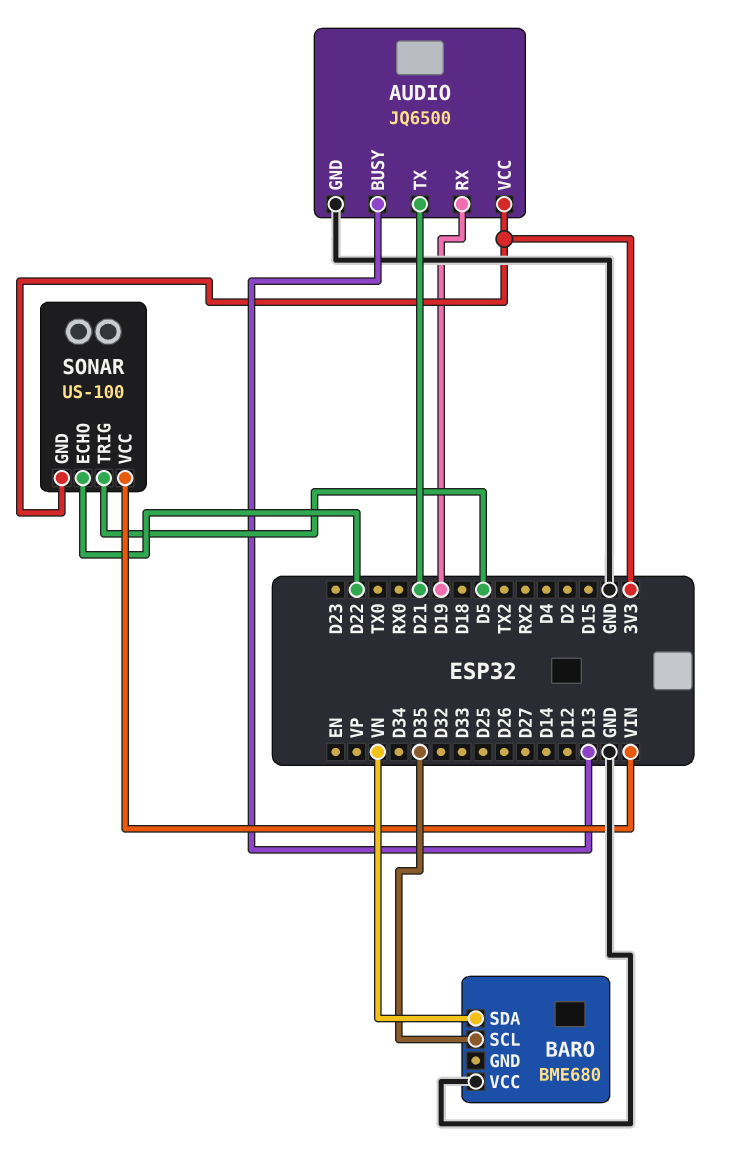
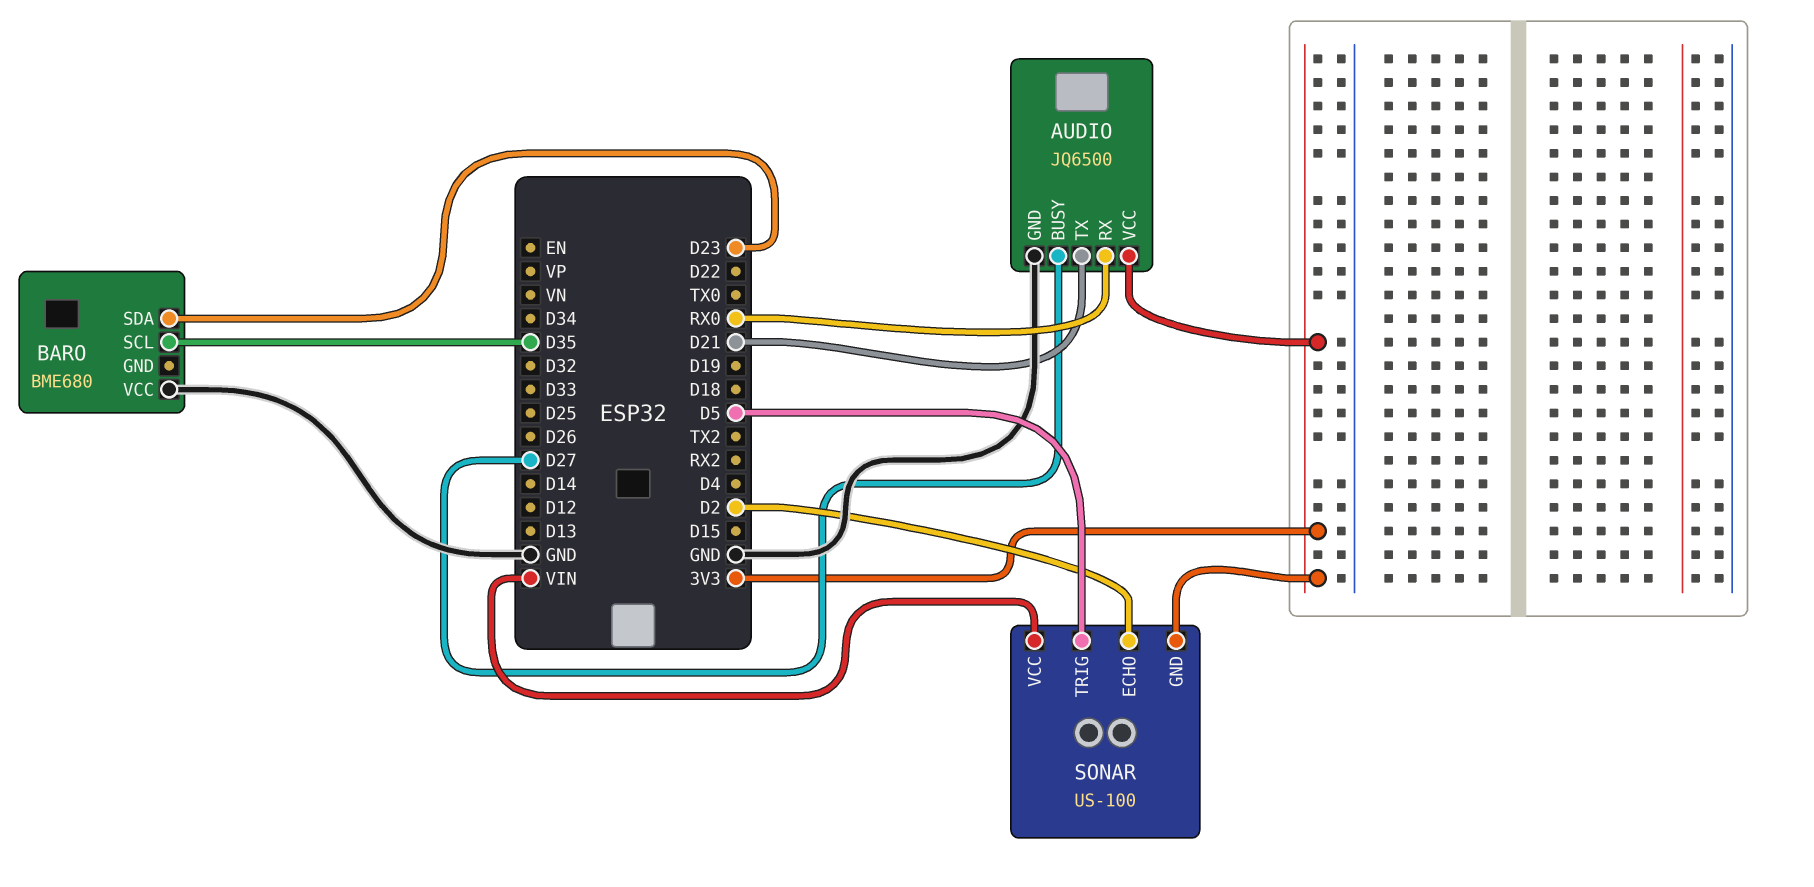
AUDIO pin BUSY: D13 -> D27
AUDIO pin RX: D19 -> RX0
BARO pin SDA: VN -> D23
SONAR pin ECHO: D22 -> D2

